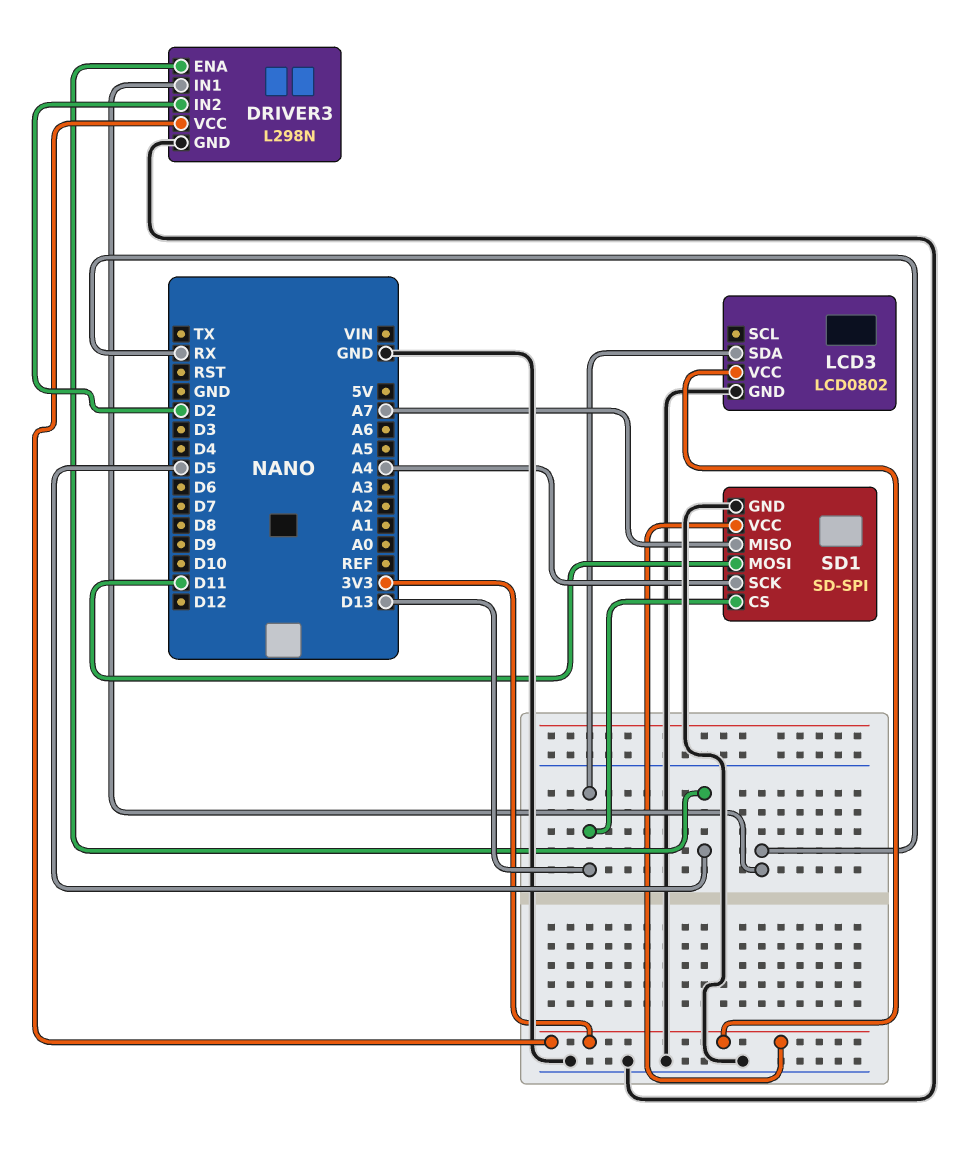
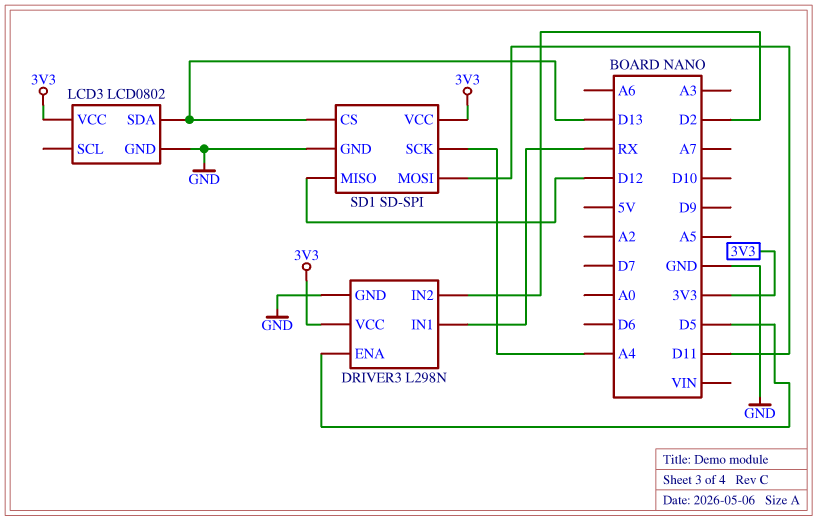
SD1 pin MISO: A7 -> D12

